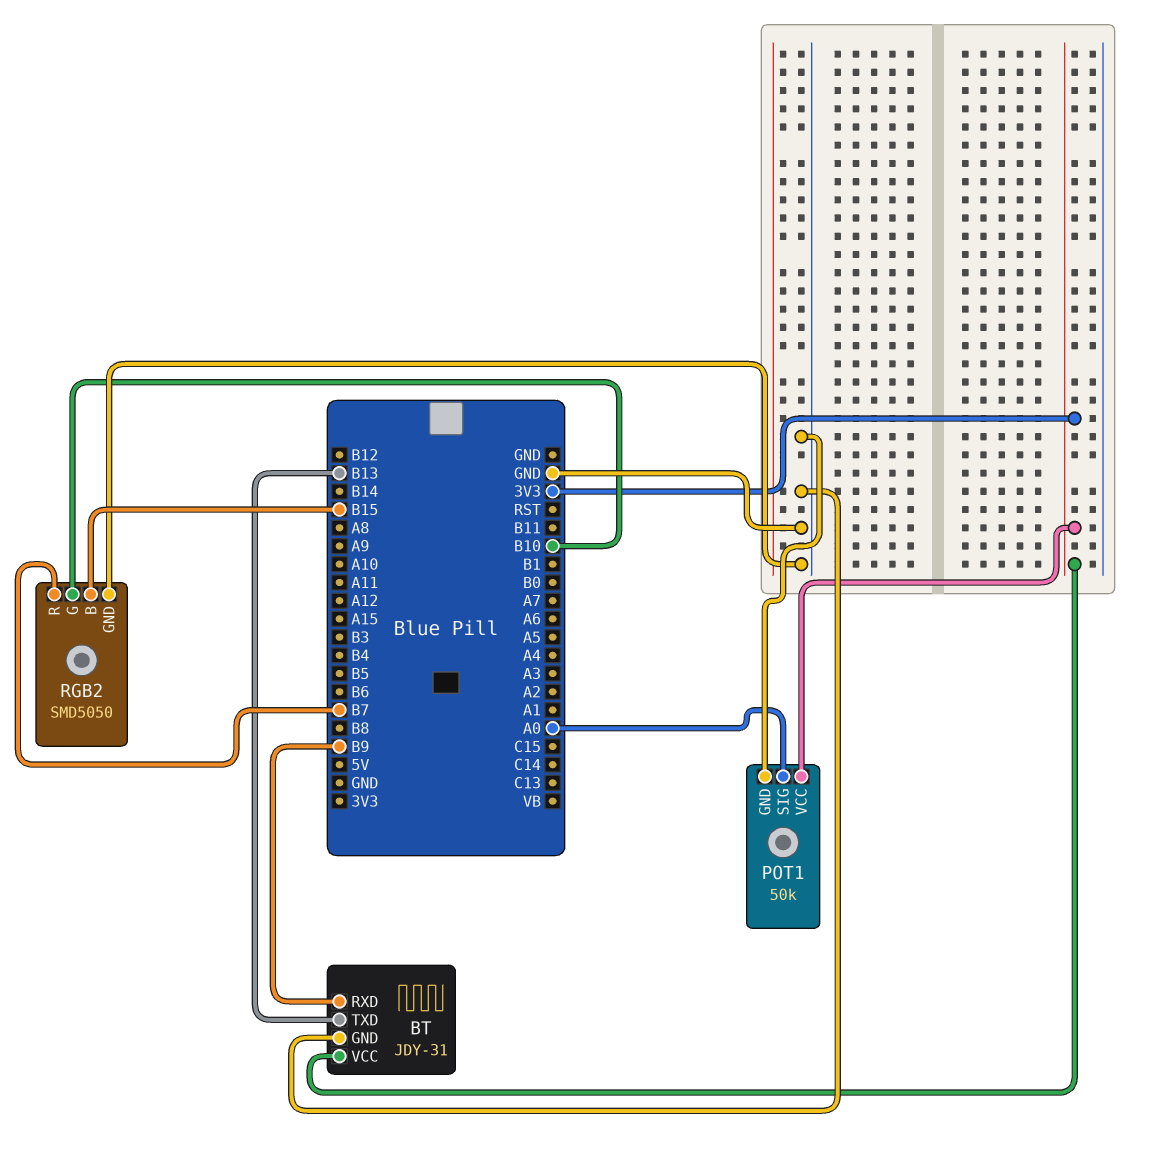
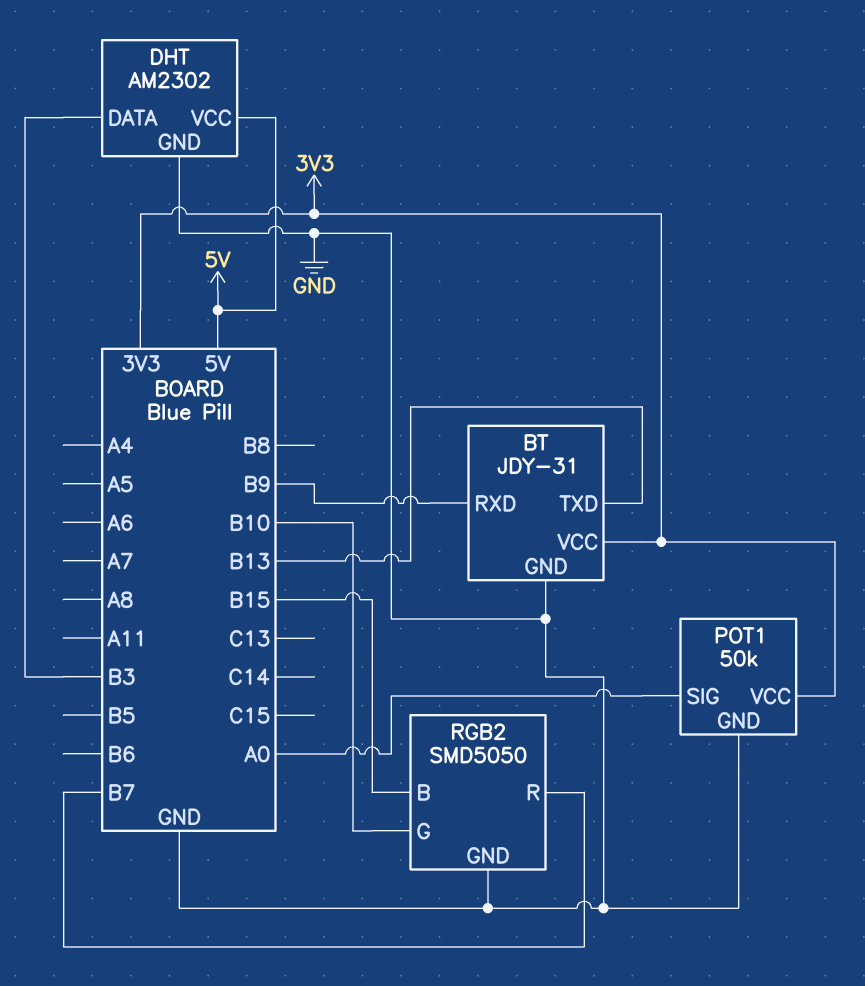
DHT: none -> AM2302
DHT pin DATA: none -> B3
DHT pin GND: none -> GND
DHT pin VCC: none -> 5V

